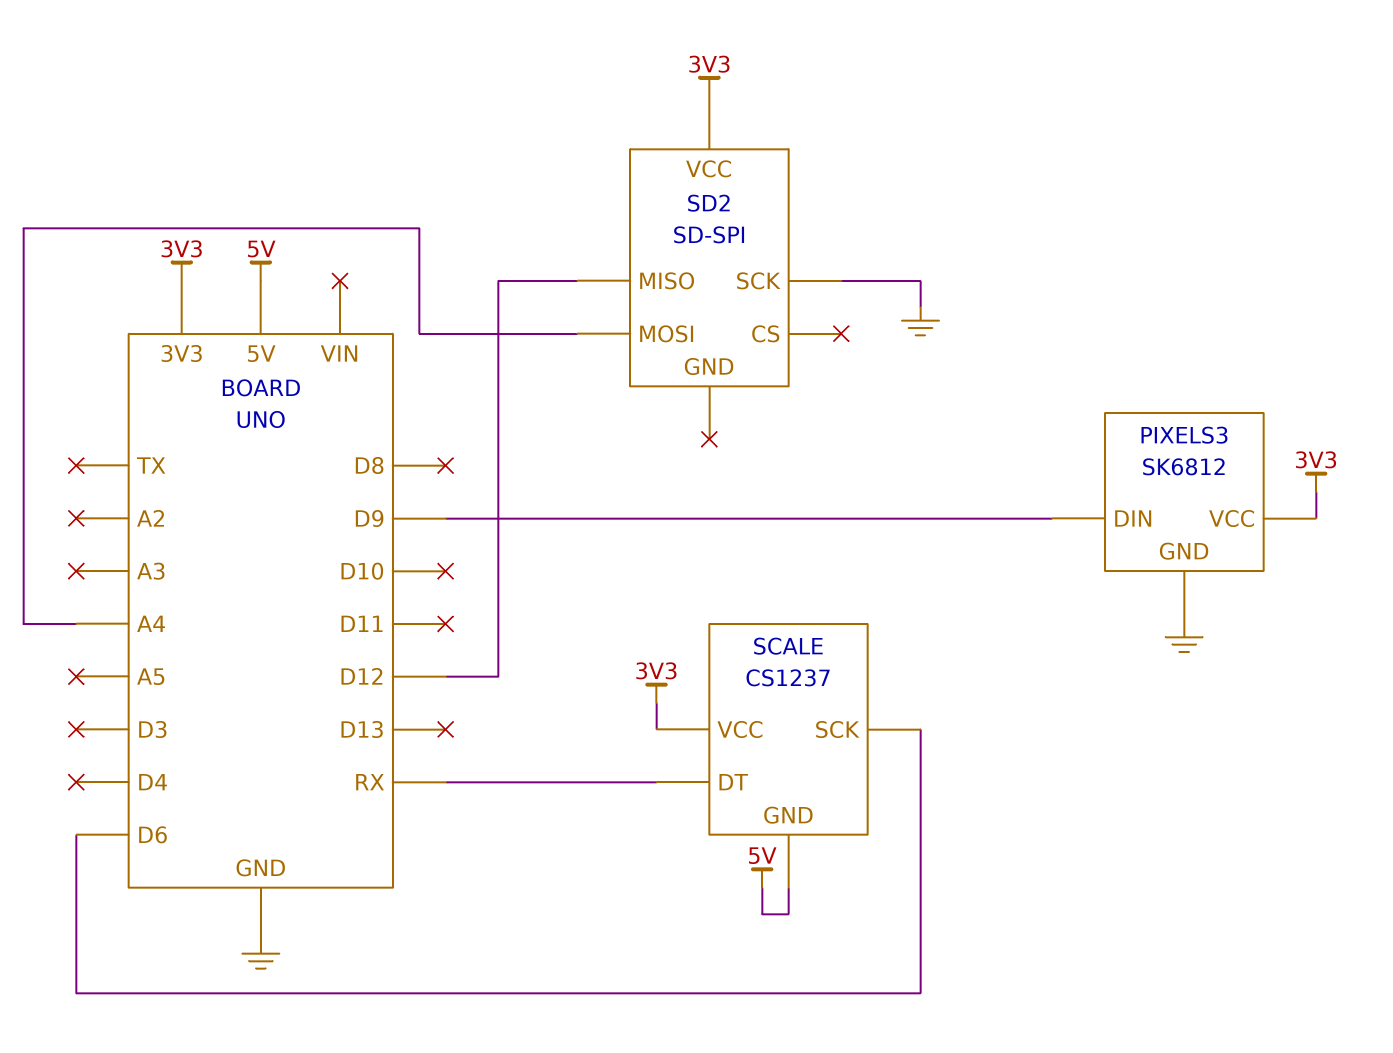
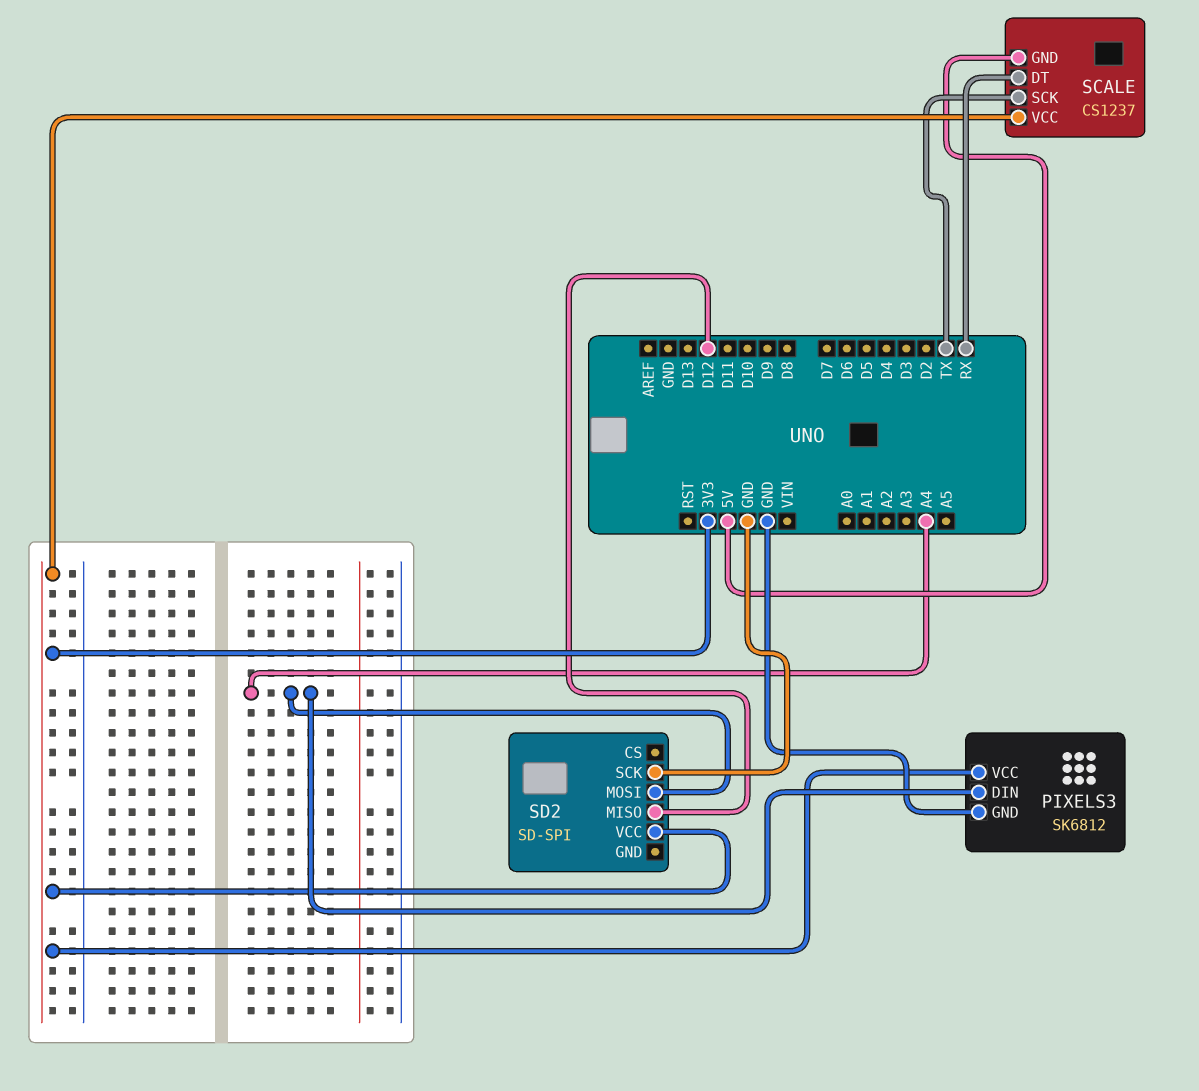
PIXELS3 pin DIN: D9 -> A4
SCALE pin SCK: D6 -> TX

